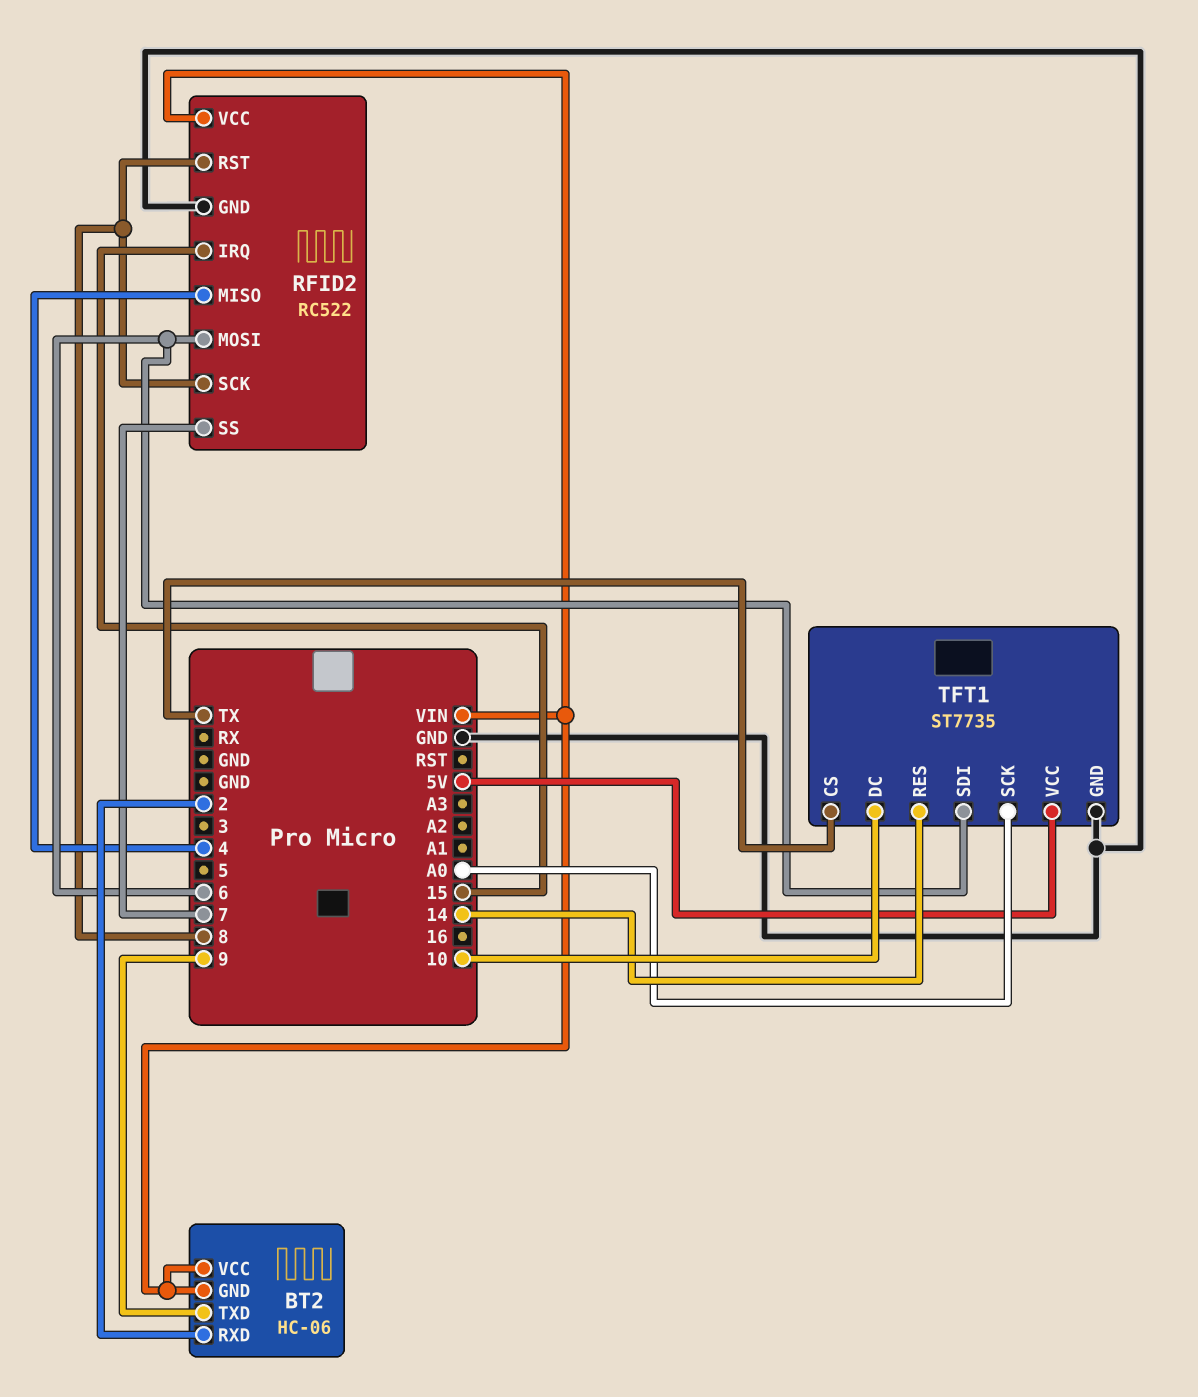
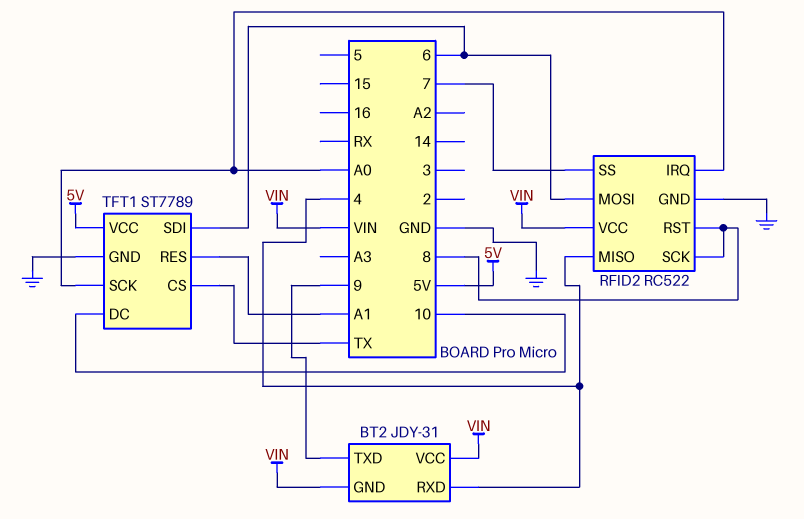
BT2: HC-06 -> JDY-31
BT2 pin RXD: 2 -> 4
RFID2 pin IRQ: 15 -> A0
TFT1: ST7735 -> ST7789
TFT1 pin RES: 14 -> A1

